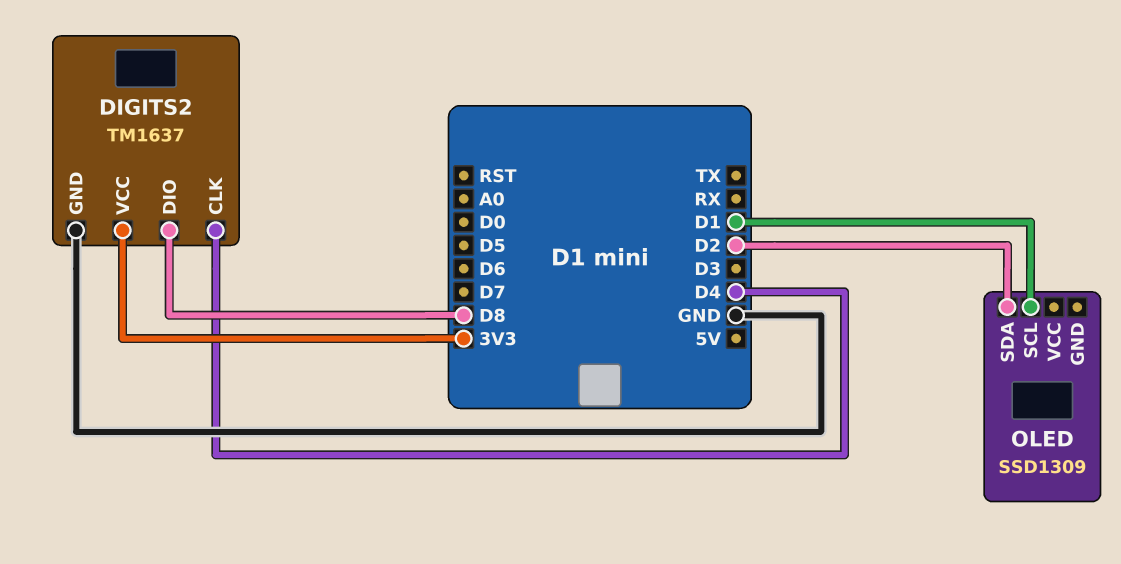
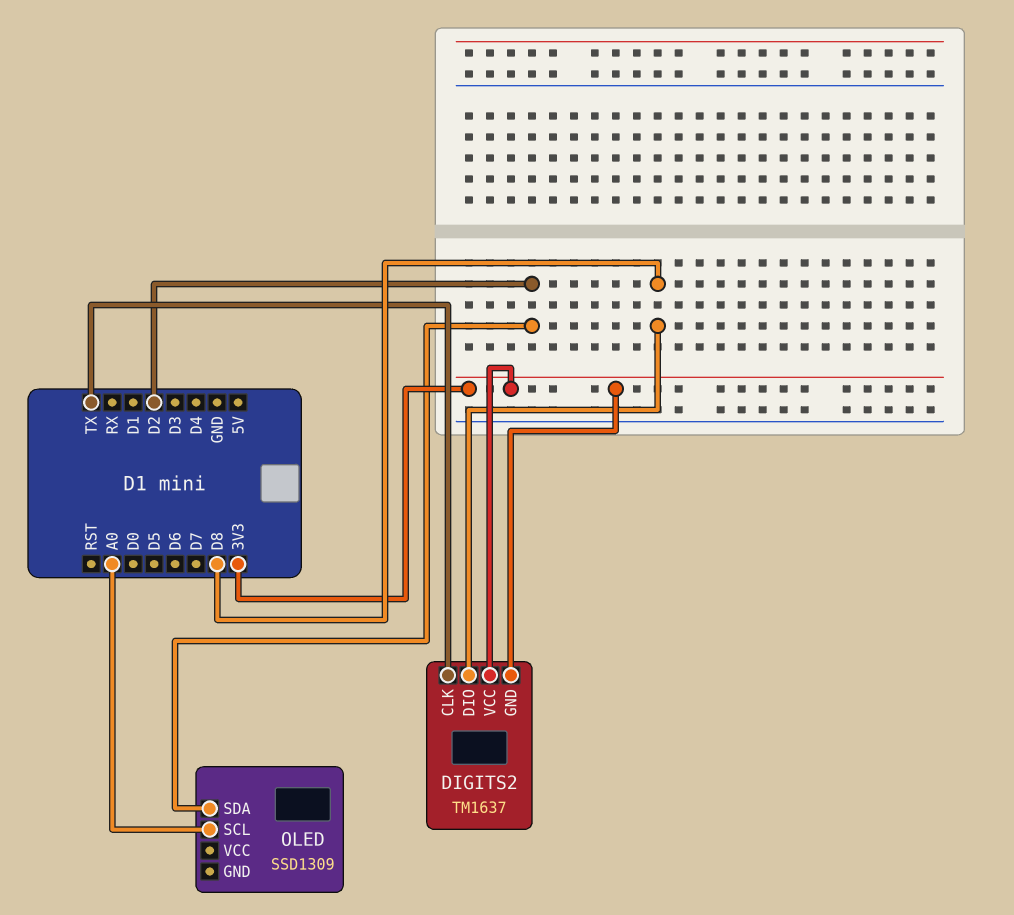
DIGITS2 pin CLK: D4 -> TX
DIGITS2 pin GND: GND -> 3V3
OLED pin SCL: D1 -> A0

